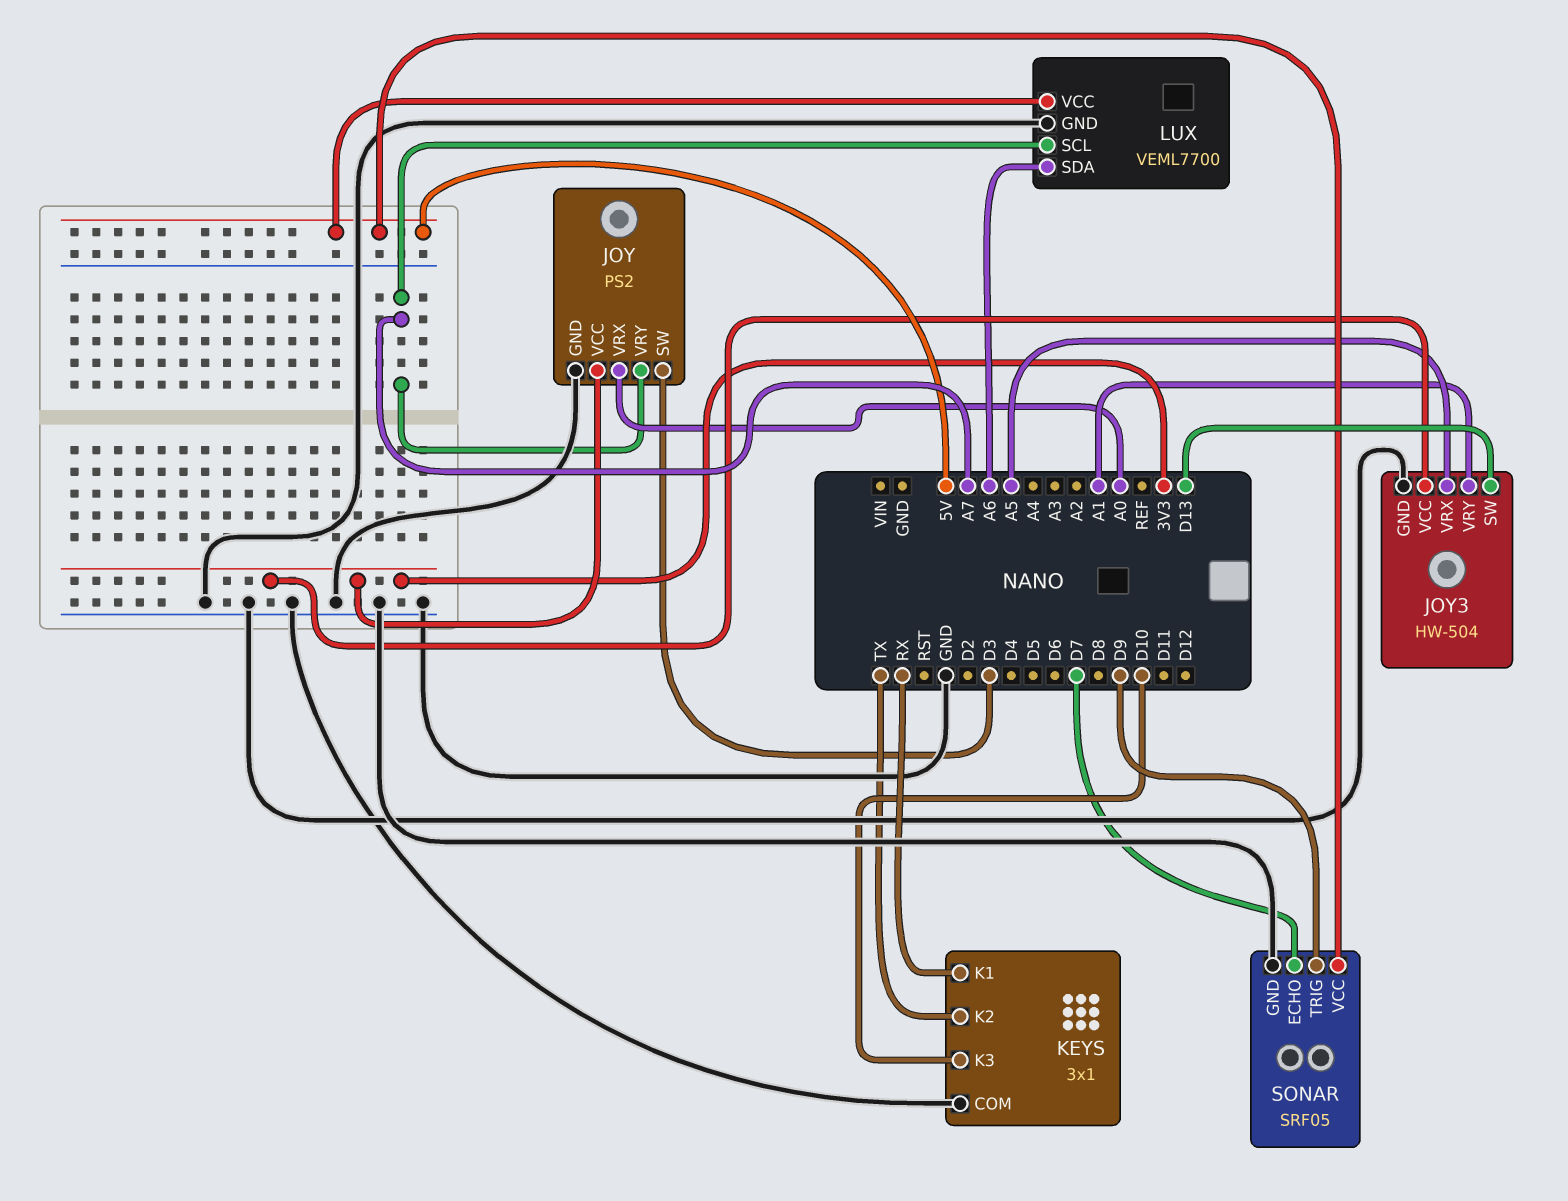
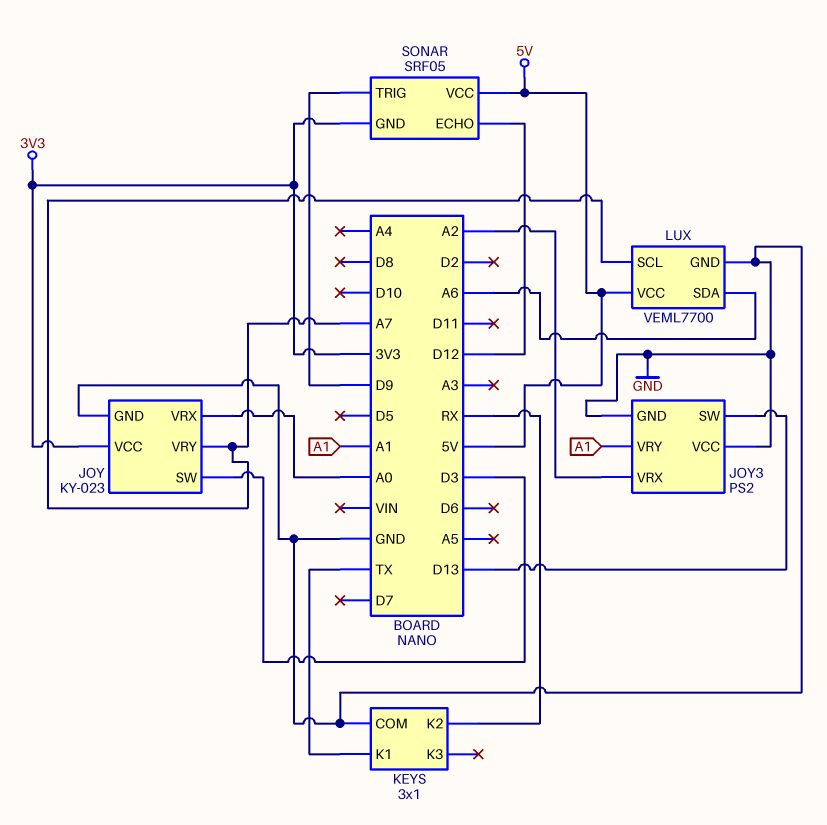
JOY: PS2 -> KY-023
JOY3: HW-504 -> PS2
JOY3 pin VCC: 3V3 -> GND
JOY3 pin VRX: A5 -> A2
KEYS pin K1: RX -> TX
KEYS pin K2: TX -> RX
KEYS pin K3: D10 -> none
SONAR pin ECHO: D7 -> D12
SONAR pin GND: GND -> 3V3

